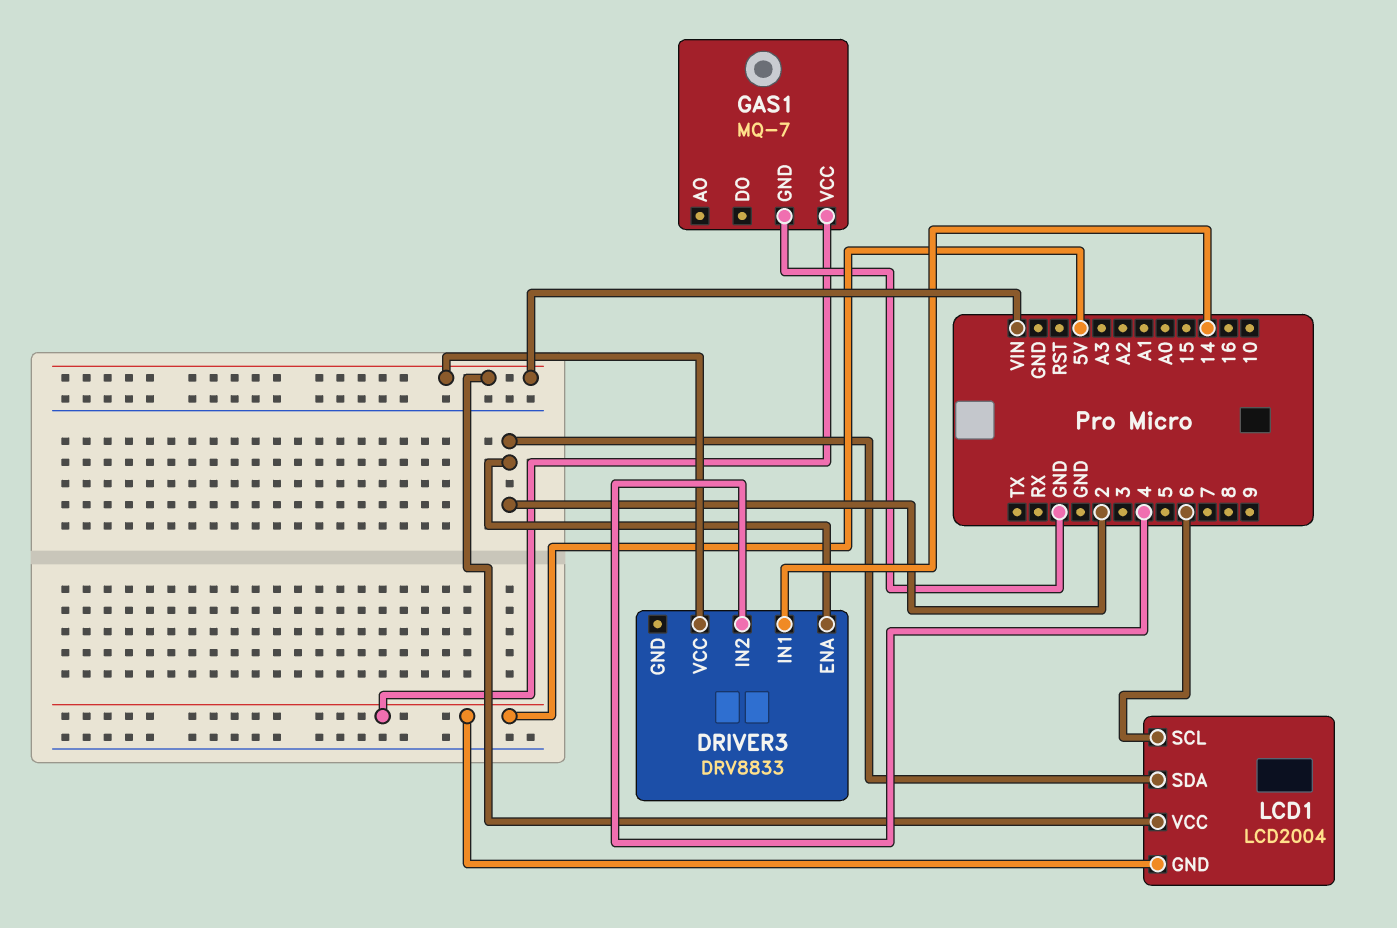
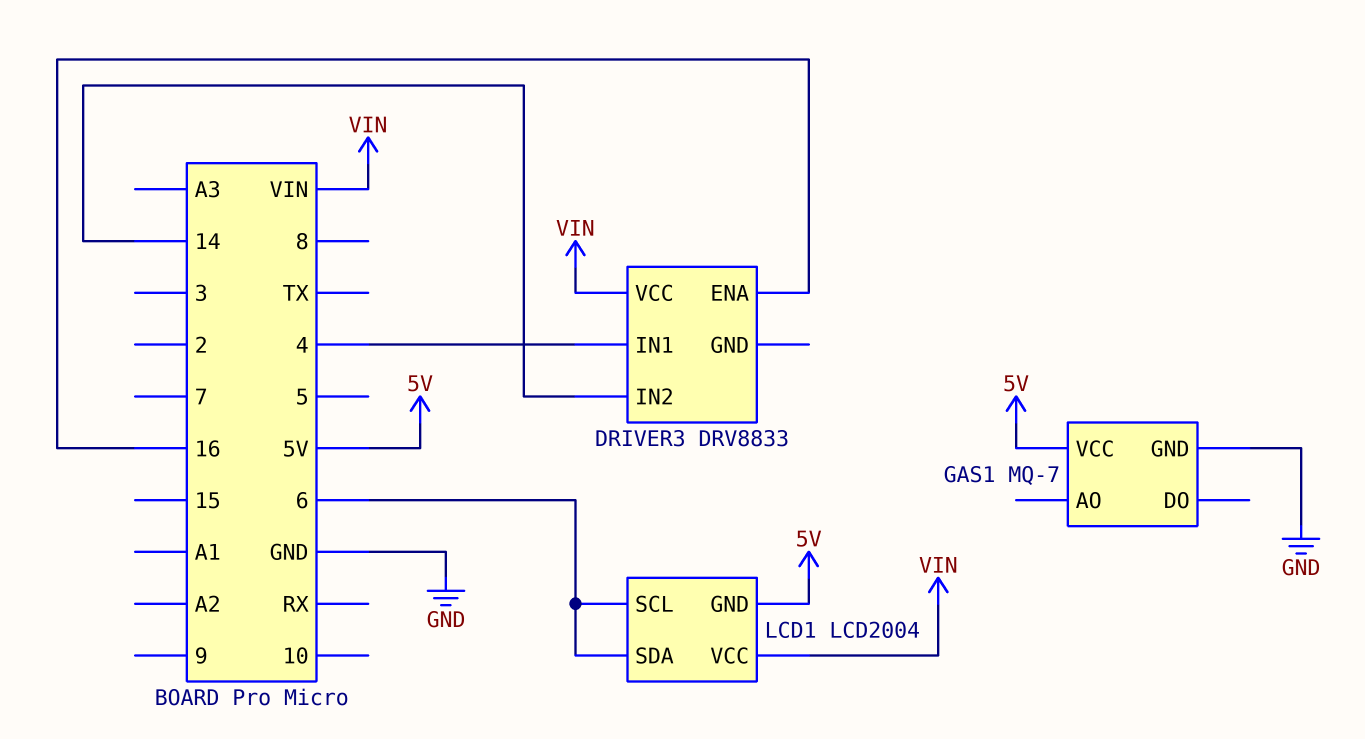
DRIVER3 pin ENA: 2 -> 16
DRIVER3 pin IN1: 14 -> 4
DRIVER3 pin IN2: 4 -> 14
LCD1 pin SDA: 2 -> 6

